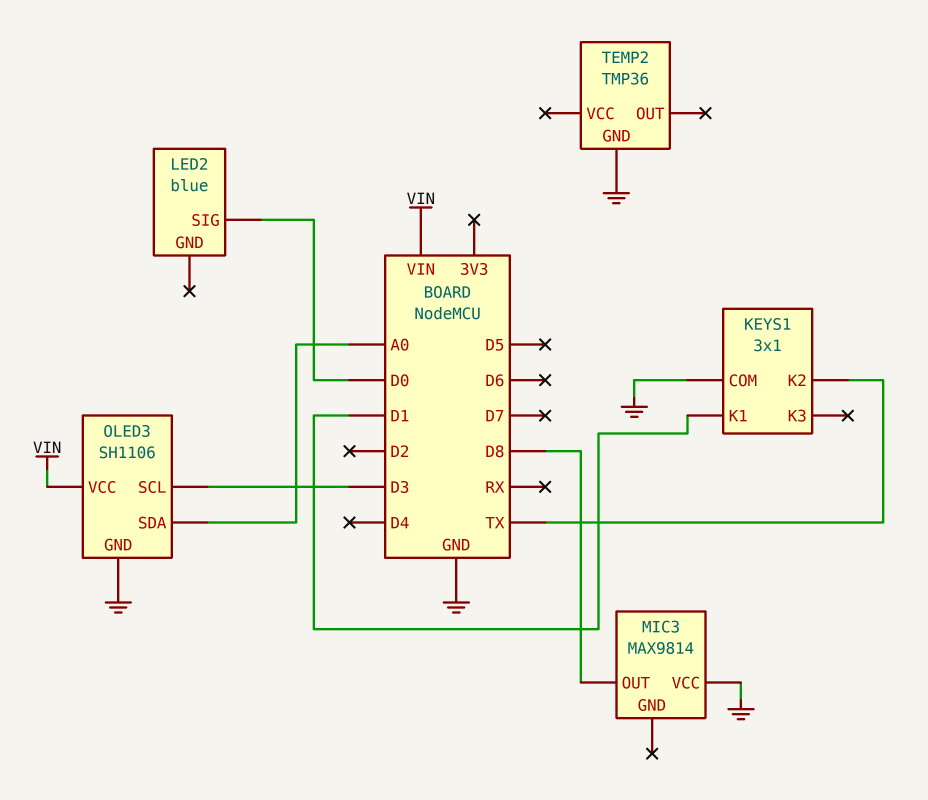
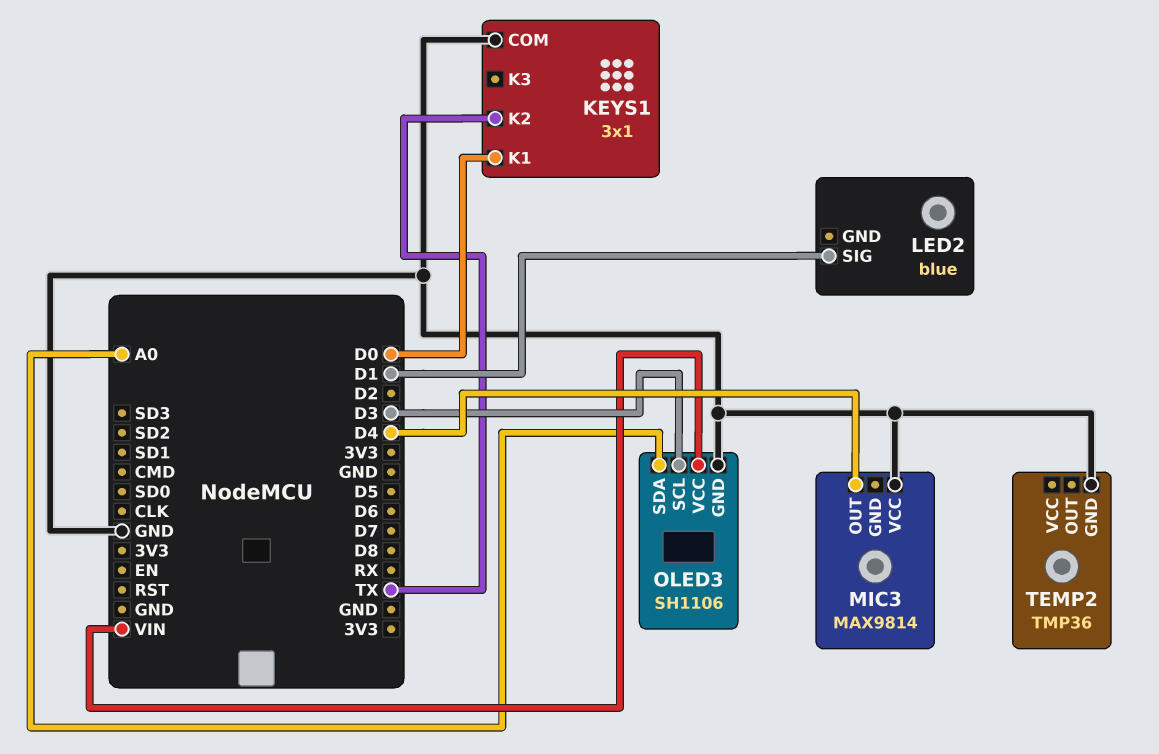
KEYS1 pin K1: D1 -> D0
LED2 pin SIG: D0 -> D1
MIC3 pin OUT: D8 -> D4

